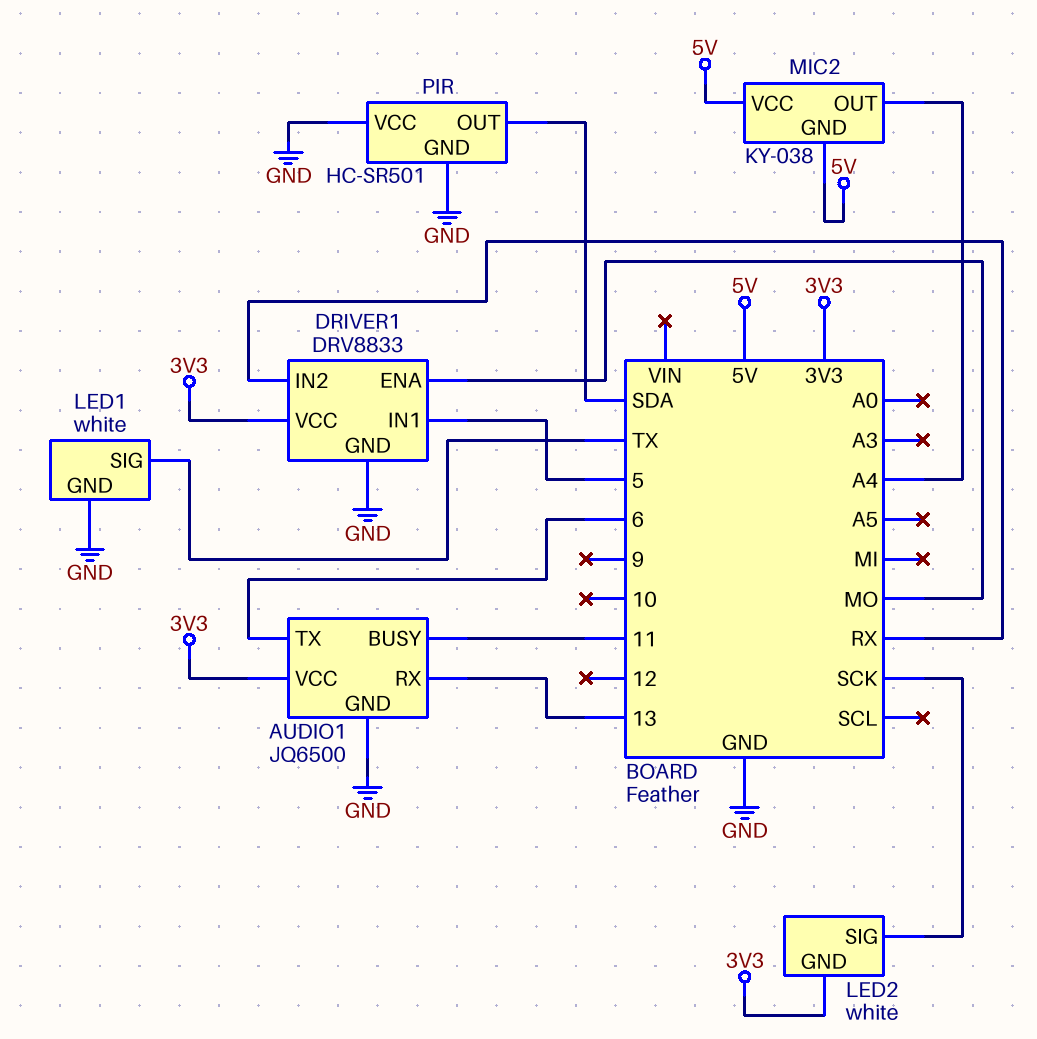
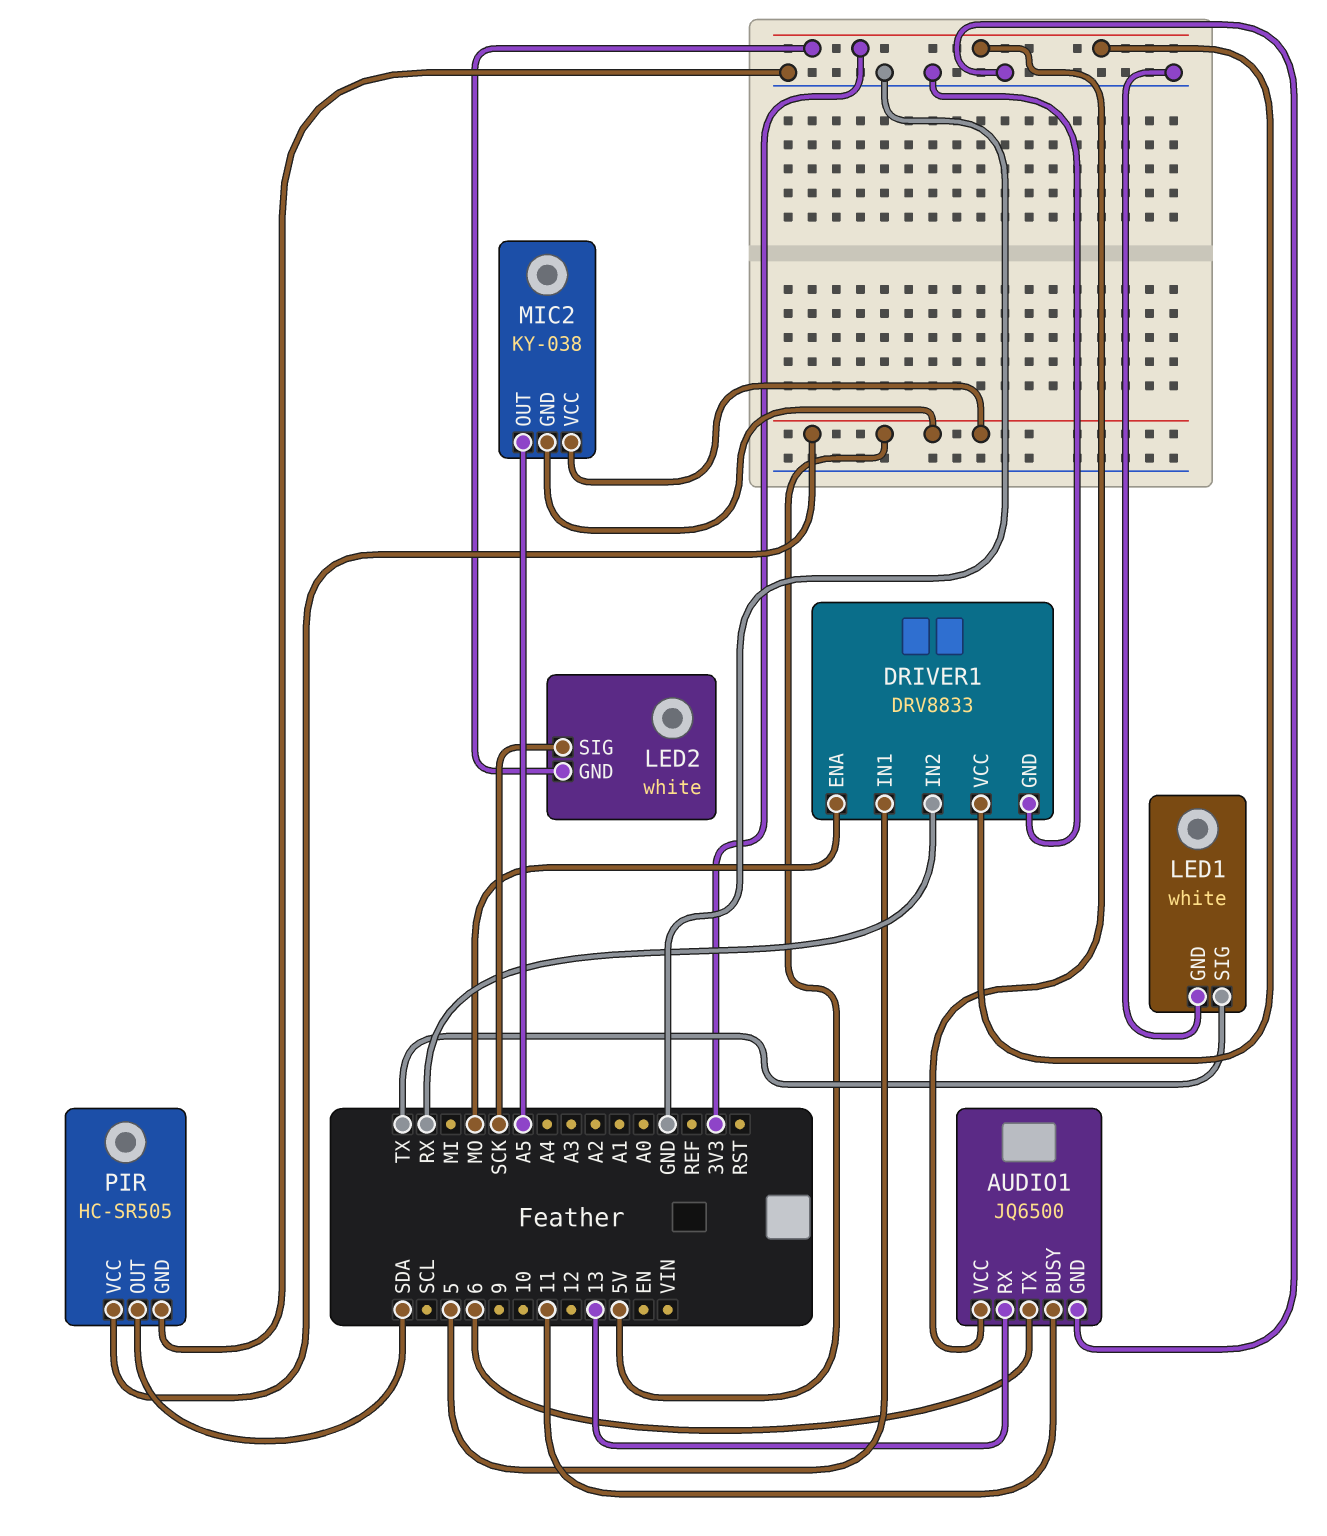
MIC2 pin OUT: A4 -> A5
PIR: HC-SR501 -> HC-SR505
PIR pin VCC: GND -> 5V

